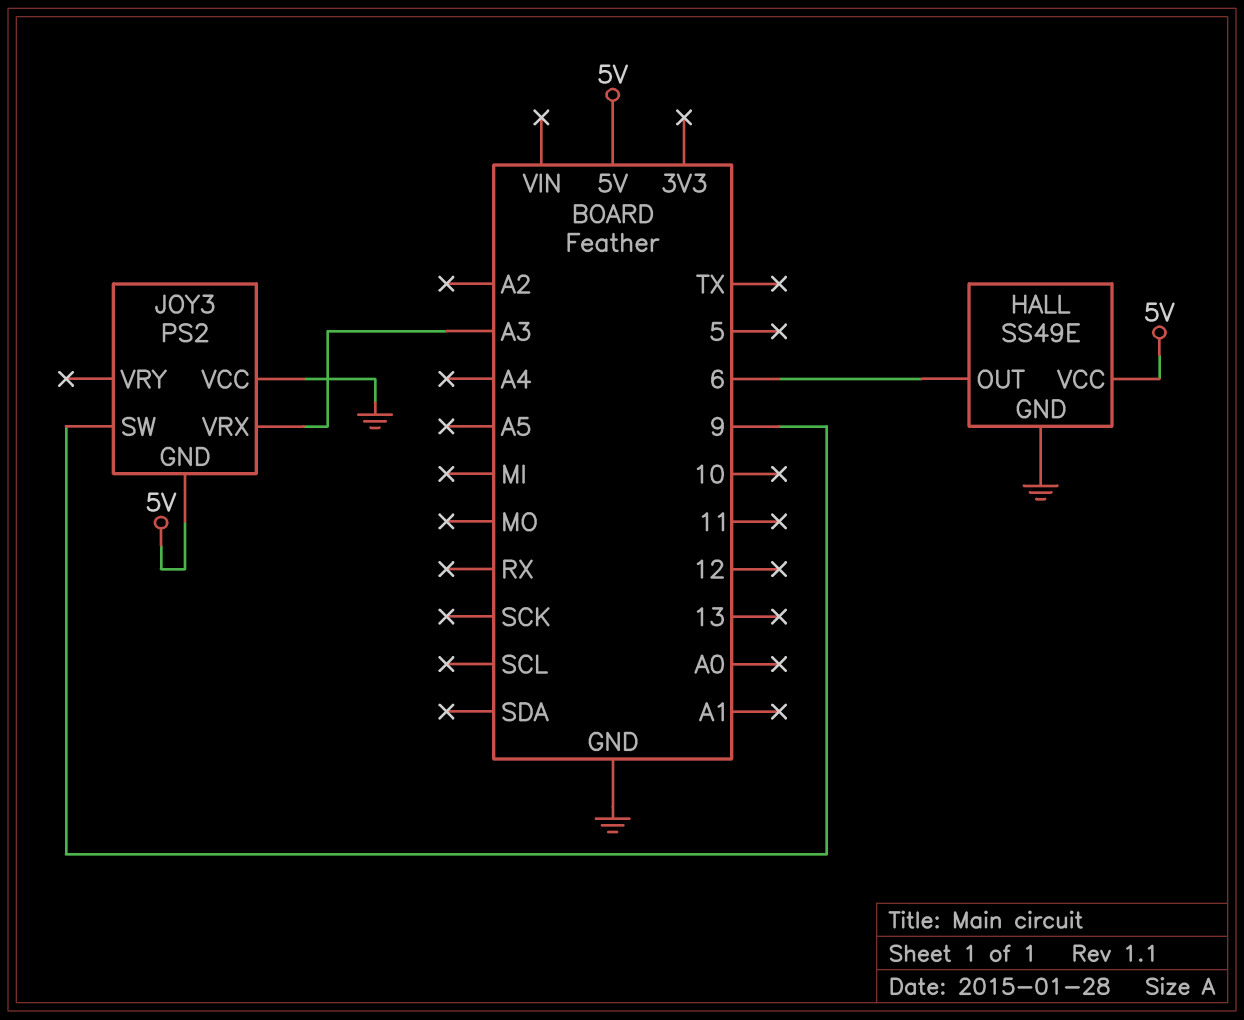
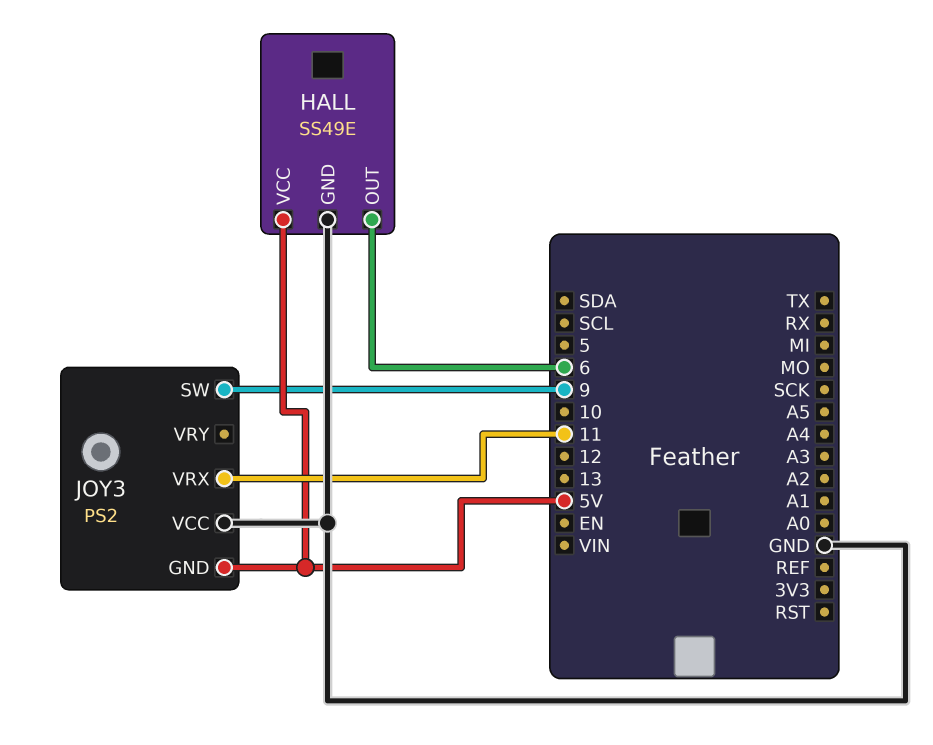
JOY3 pin VRX: A3 -> 11

